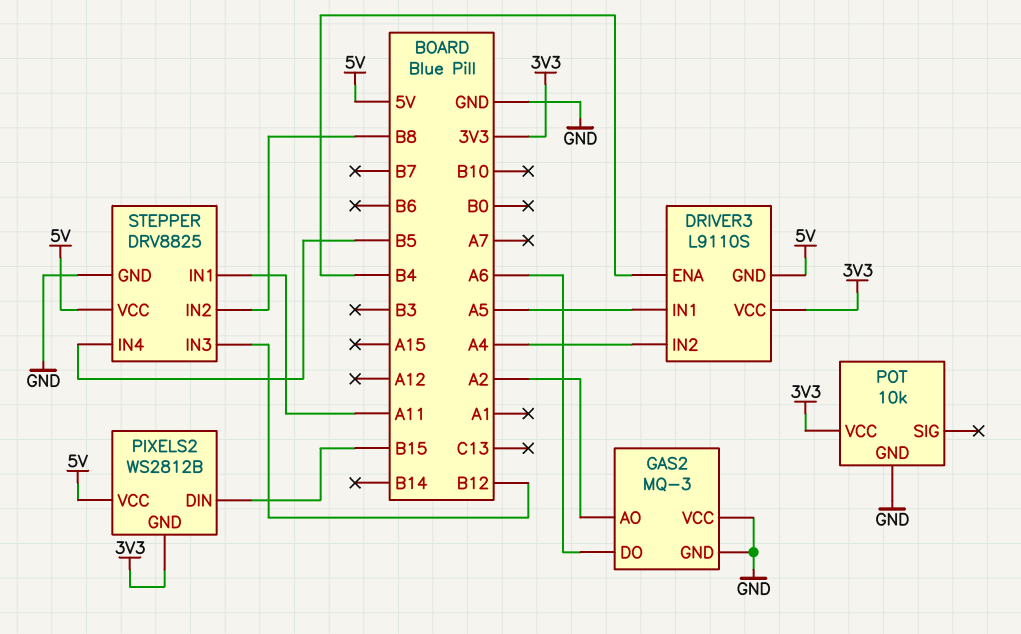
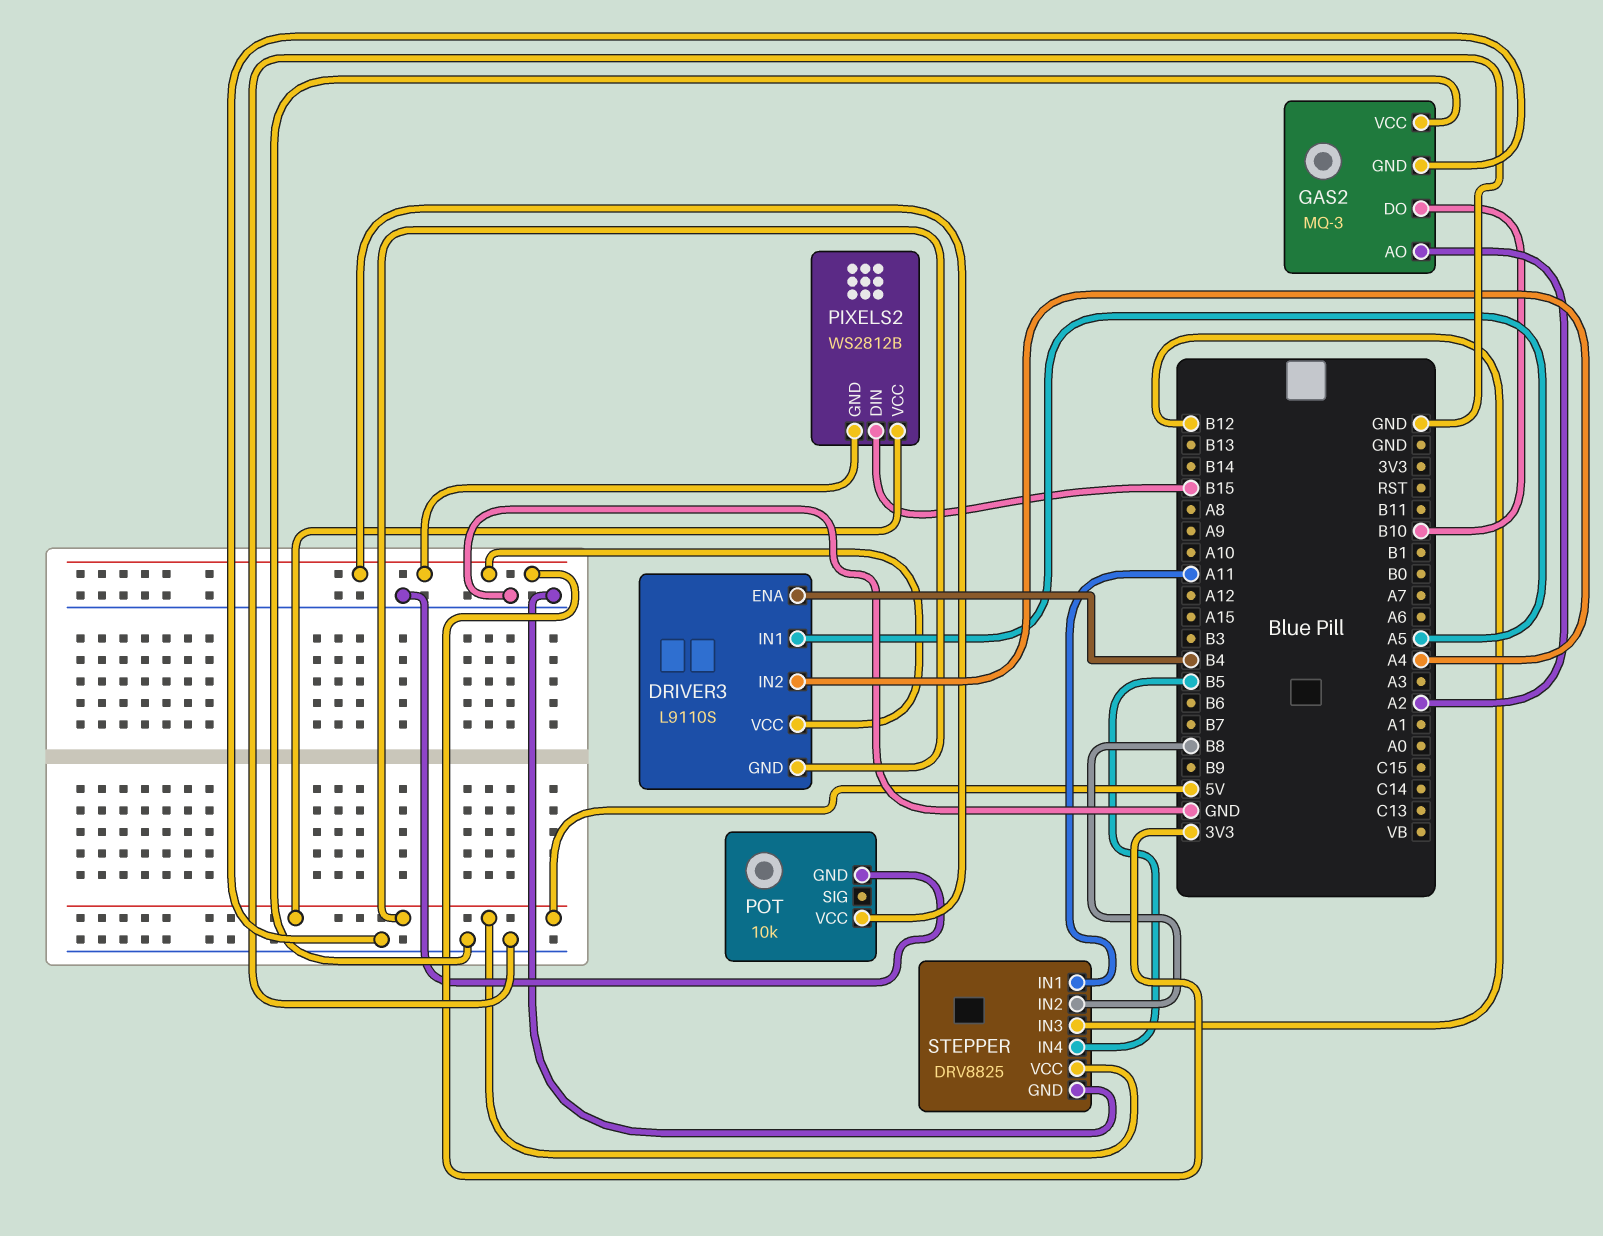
GAS2 pin DO: A6 -> B10

